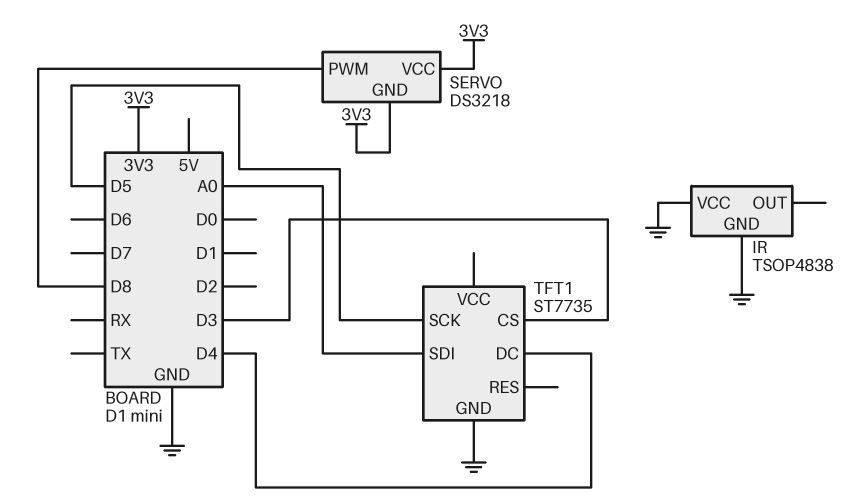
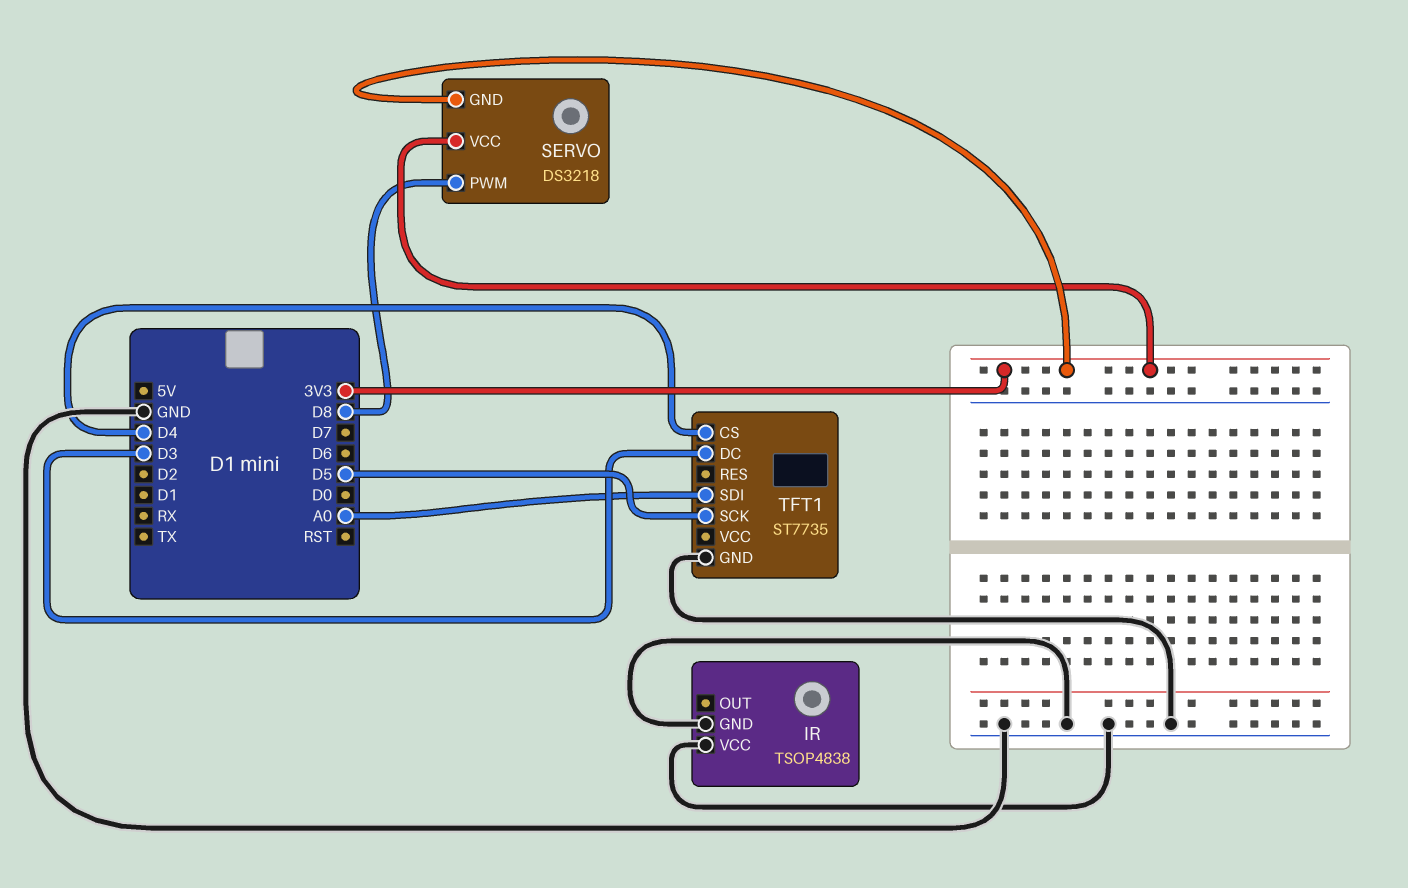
TFT1 pin CS: D3 -> D4
TFT1 pin DC: D4 -> D3

